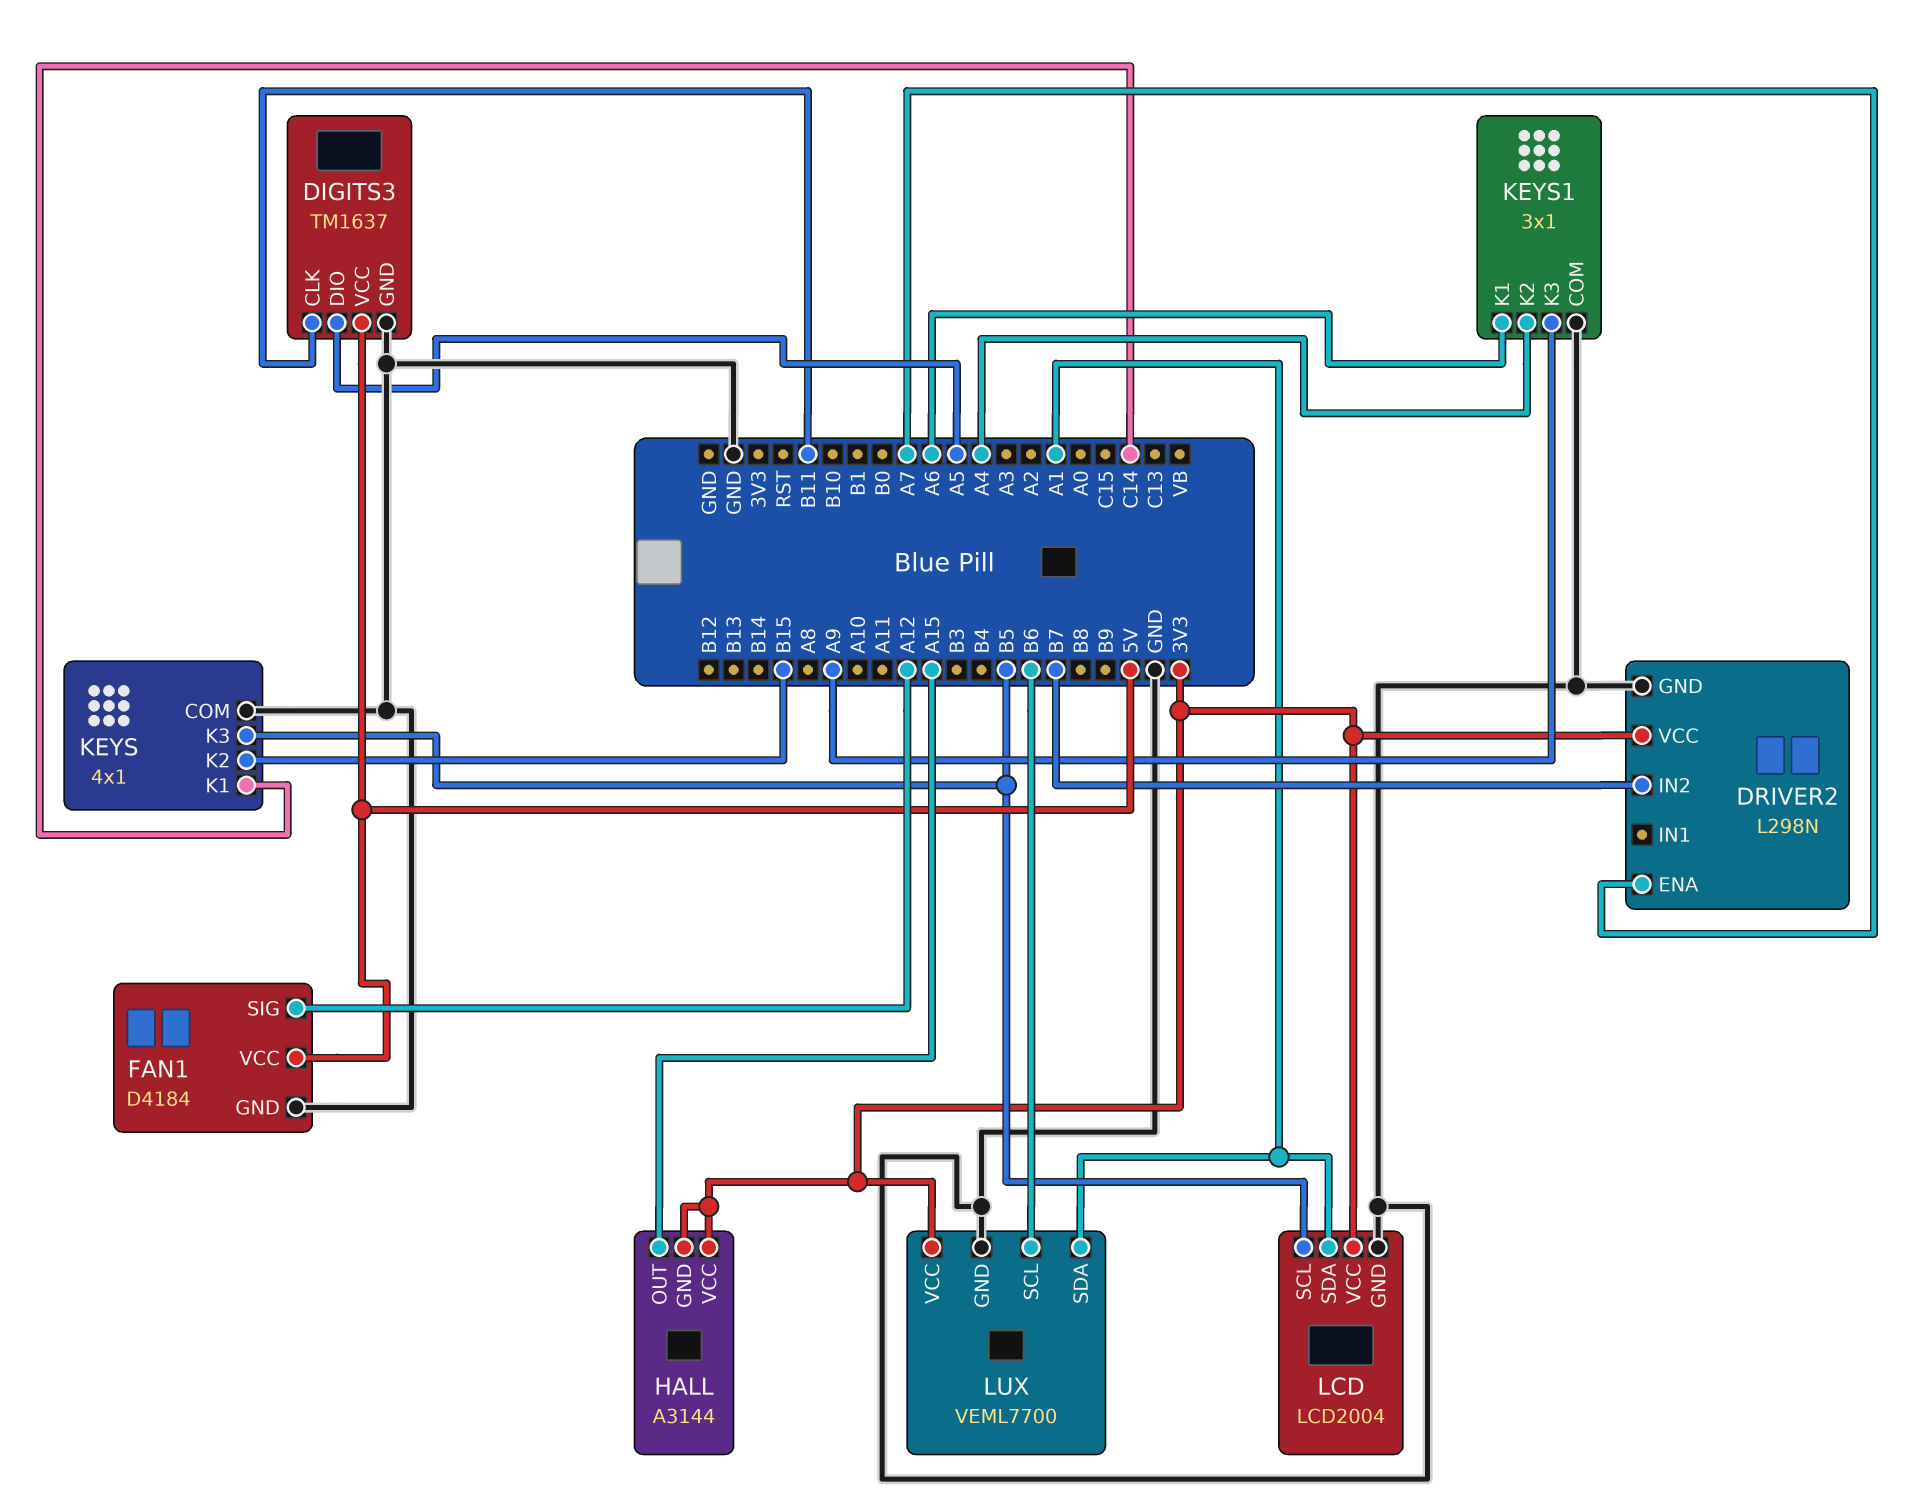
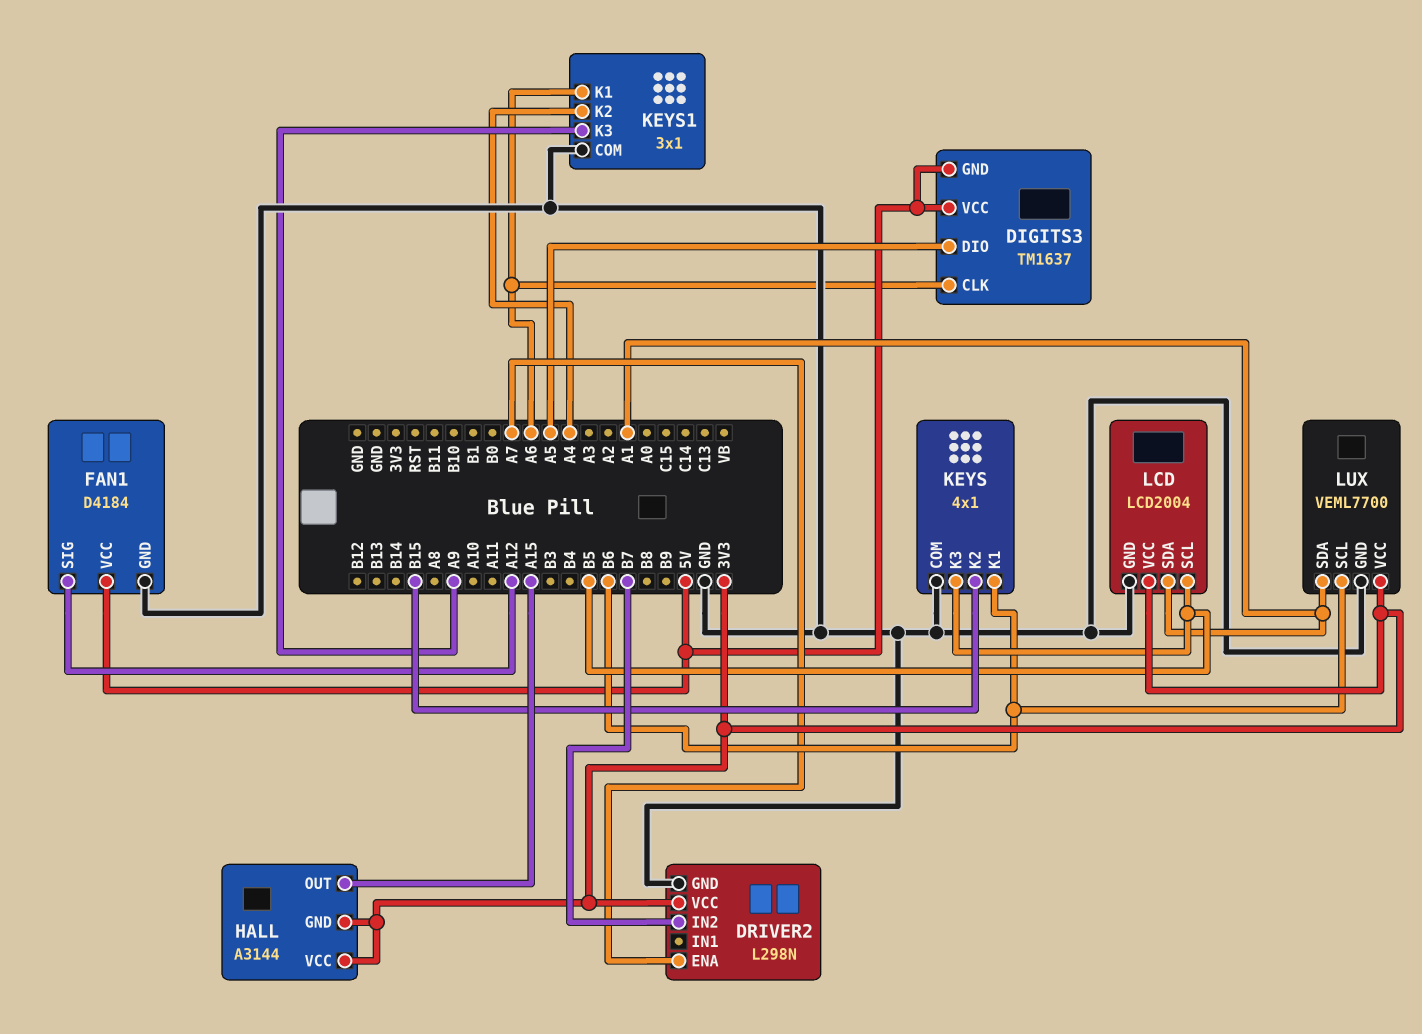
DIGITS3 pin CLK: B11 -> A6
DIGITS3 pin GND: GND -> 5V
KEYS pin K1: C14 -> B6

